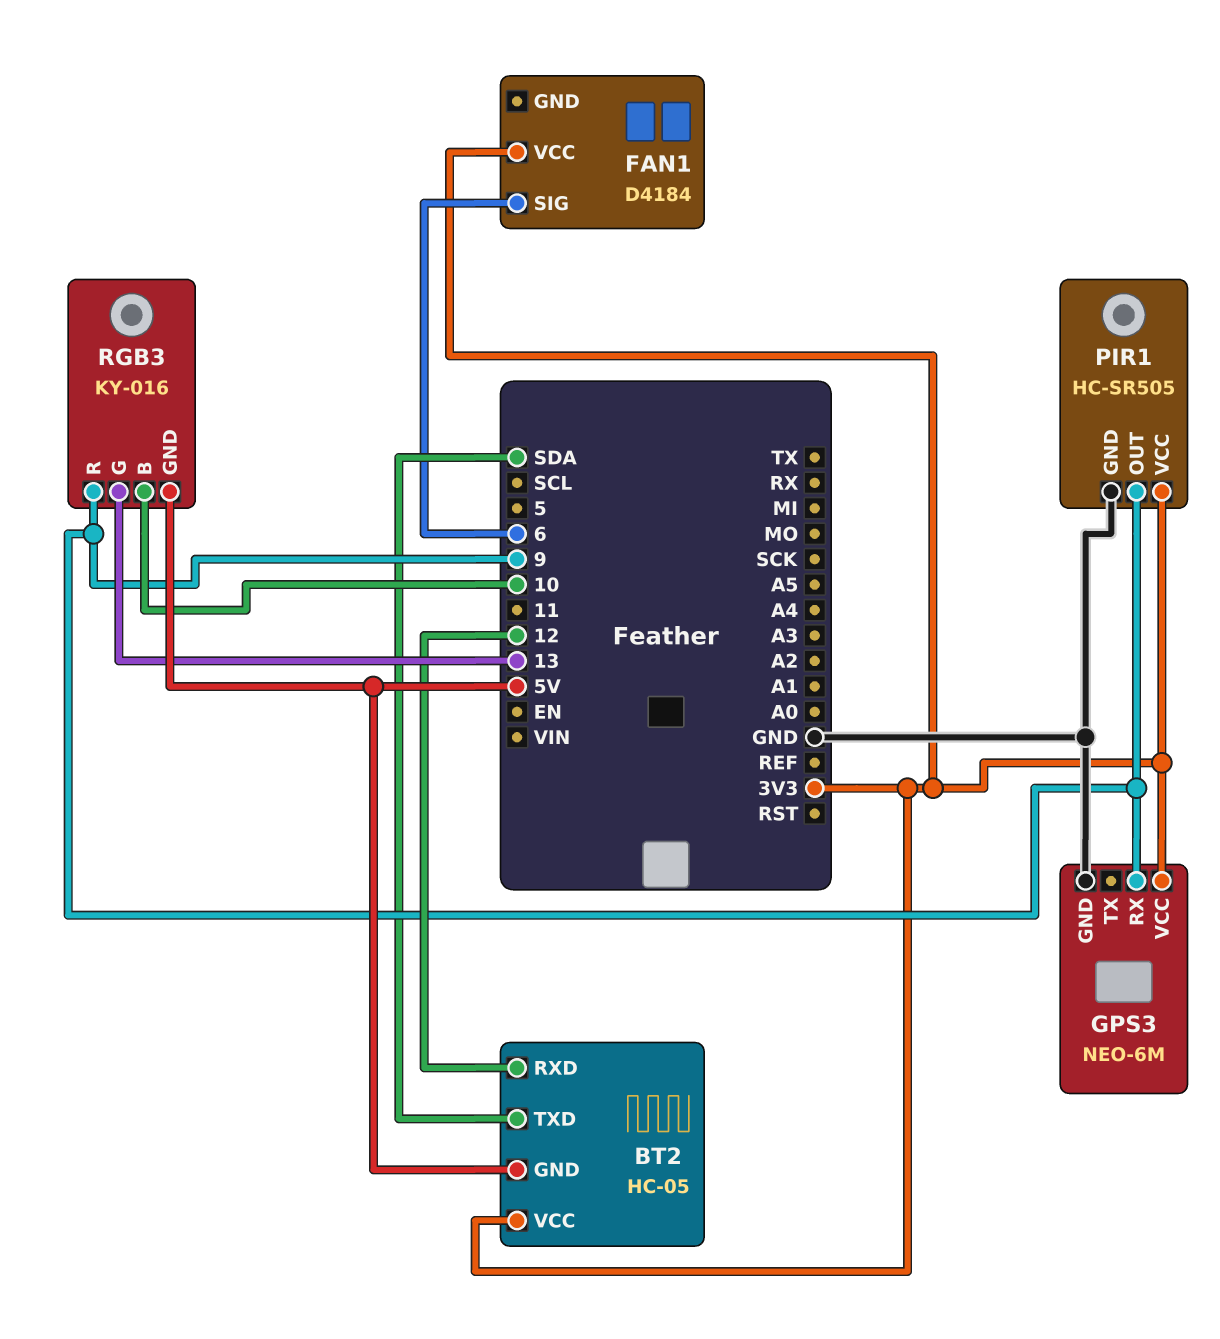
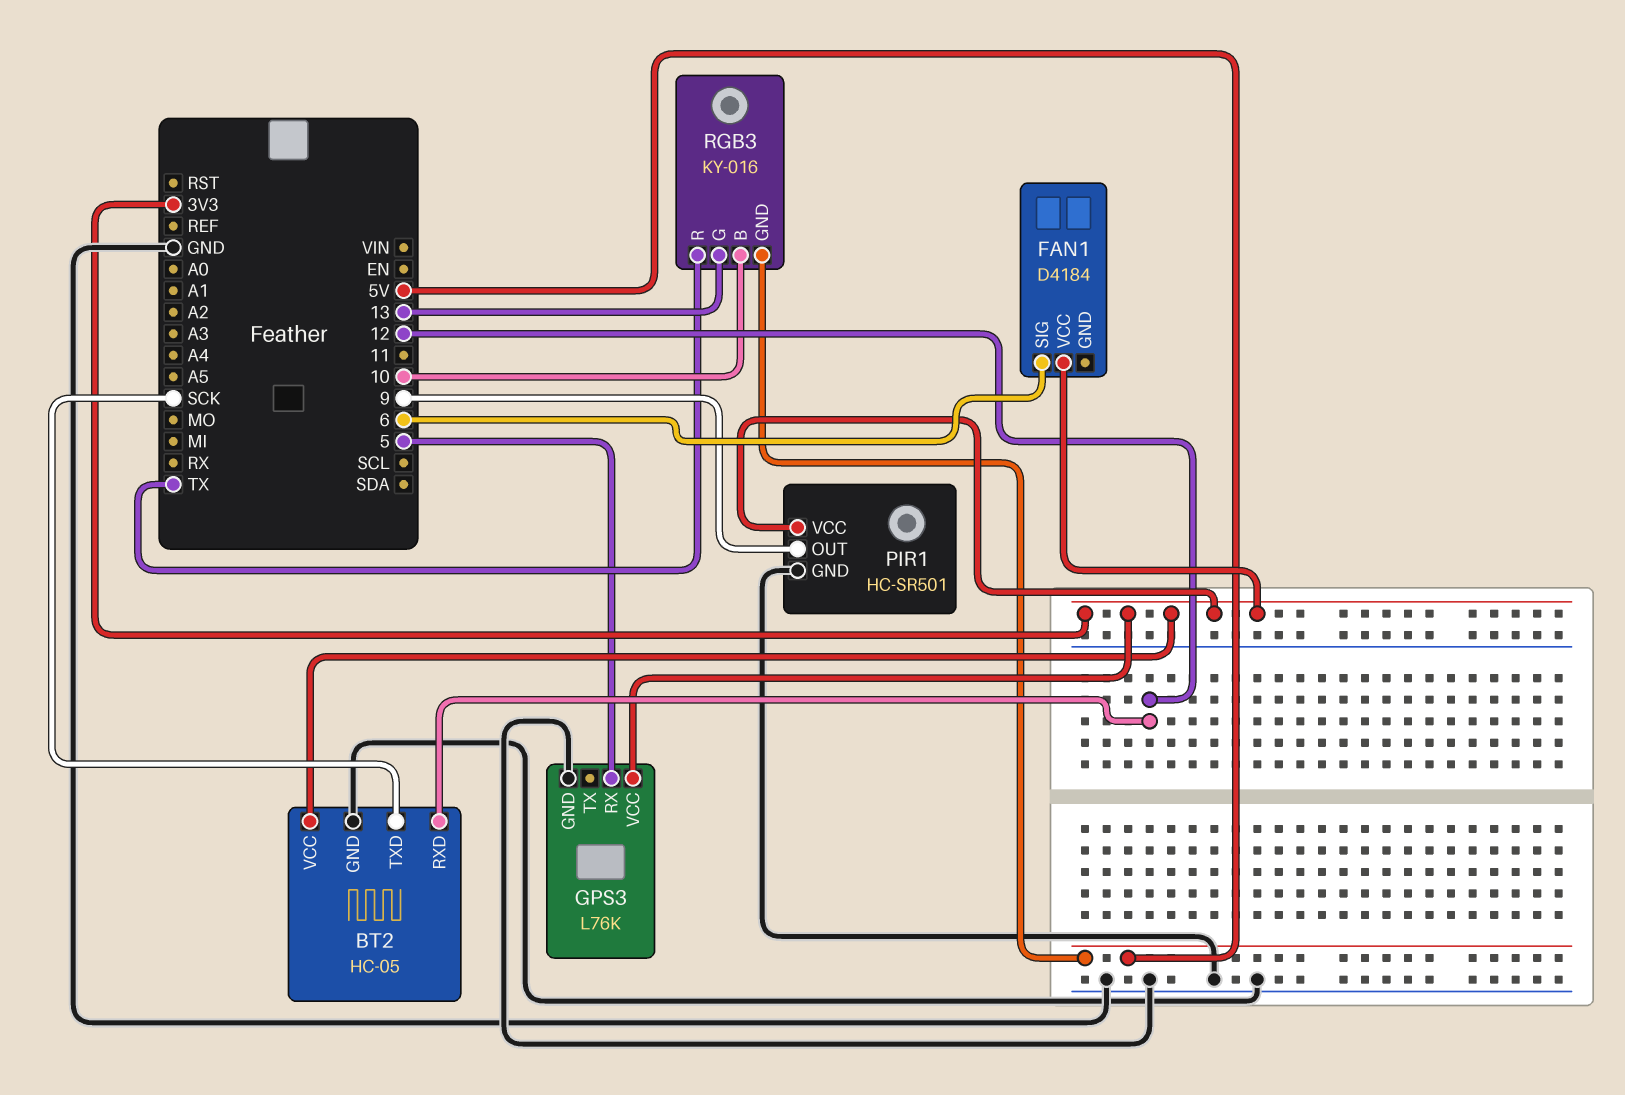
BT2 pin GND: 5V -> GND
BT2 pin TXD: SDA -> SCK
GPS3: NEO-6M -> L76K
GPS3 pin RX: 9 -> 5
PIR1: HC-SR505 -> HC-SR501
RGB3 pin R: 9 -> TX

